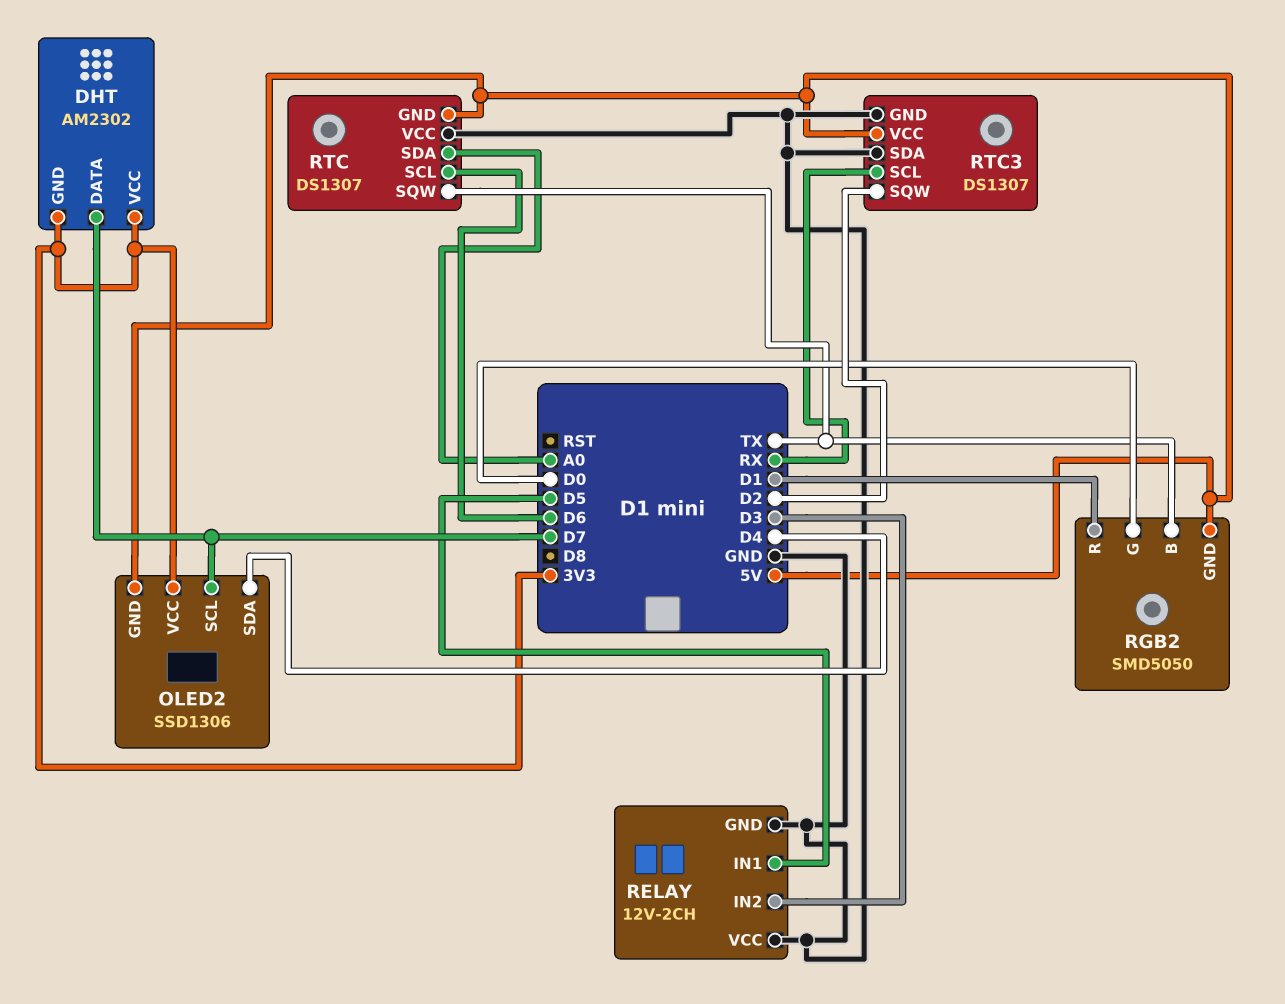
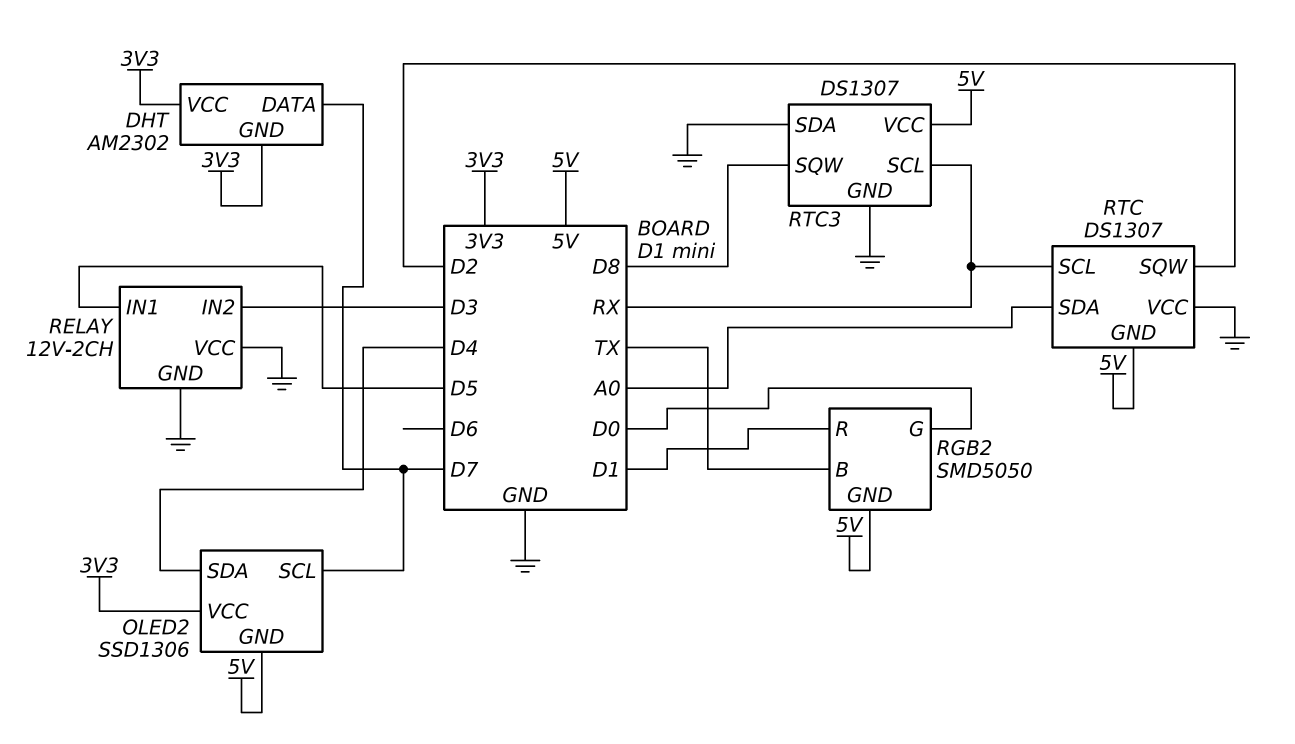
RTC pin SCL: D6 -> RX
RTC pin SQW: TX -> D2
RTC3 pin SQW: D2 -> D8

